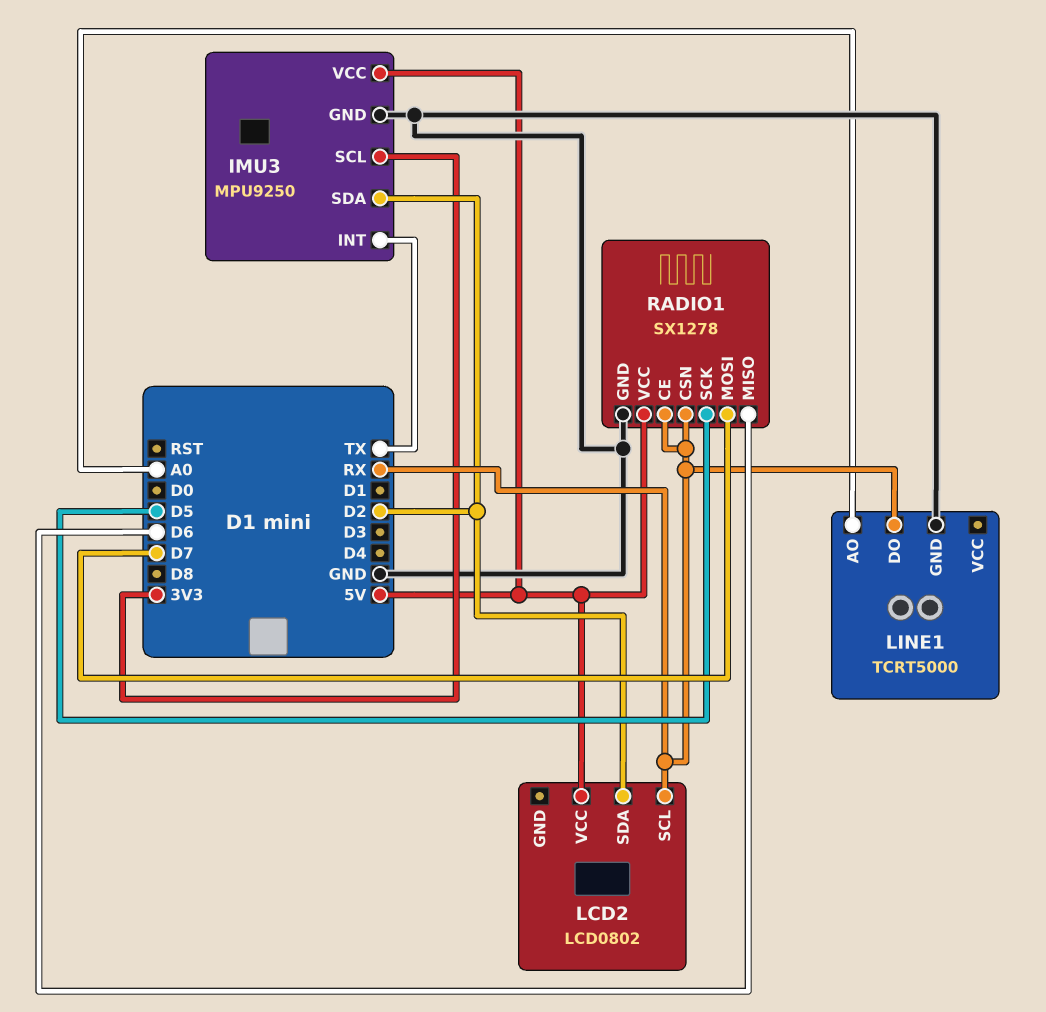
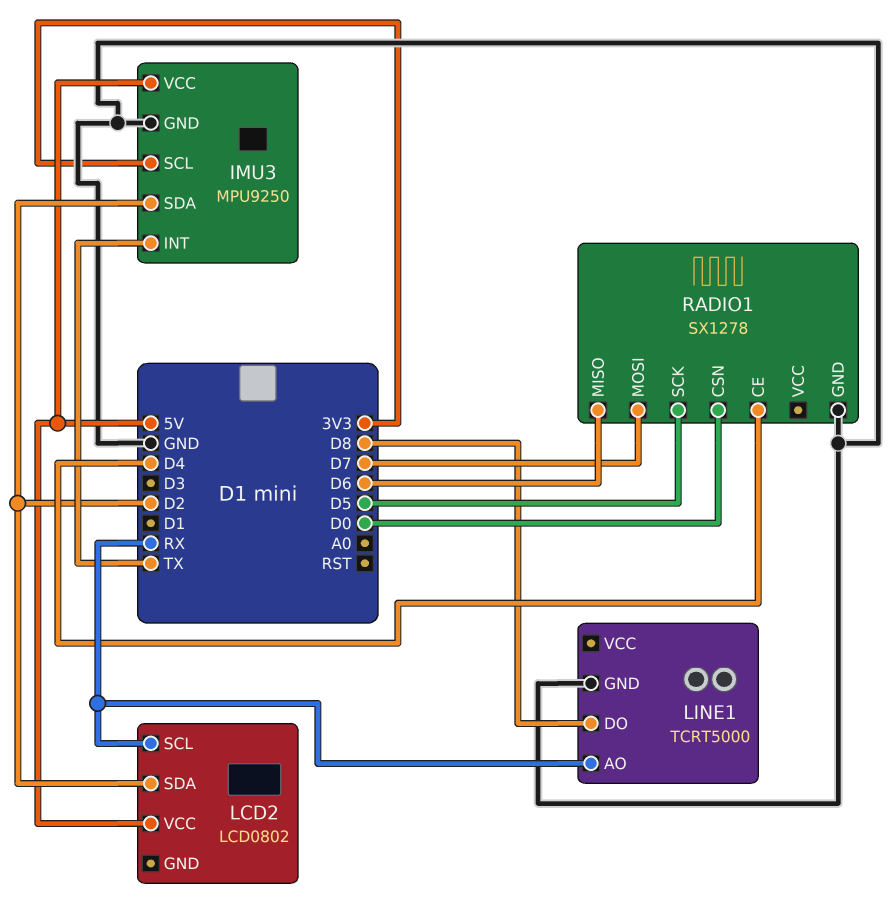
LINE1 pin AO: A0 -> RX
LINE1 pin DO: RX -> D8
RADIO1 pin CE: RX -> D4
RADIO1 pin CSN: RX -> D0
RADIO1 pin VCC: 5V -> none

